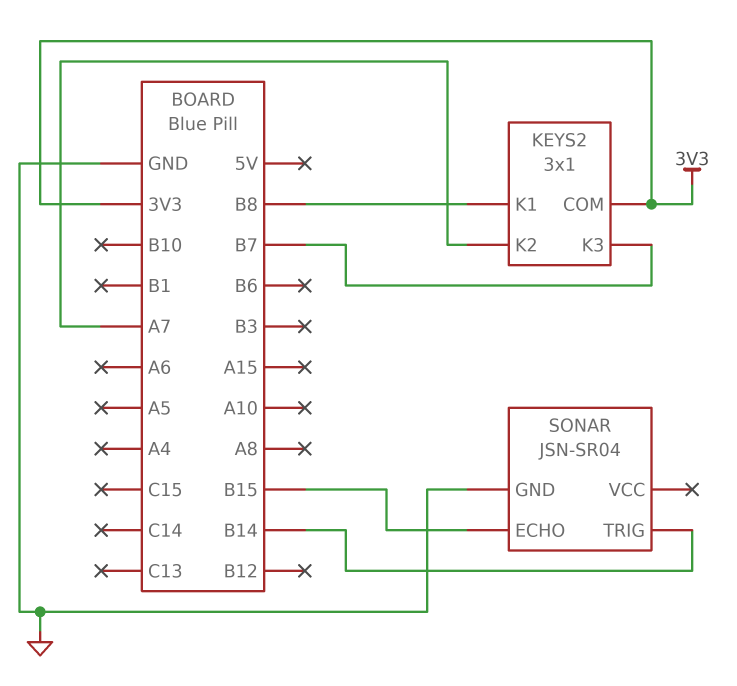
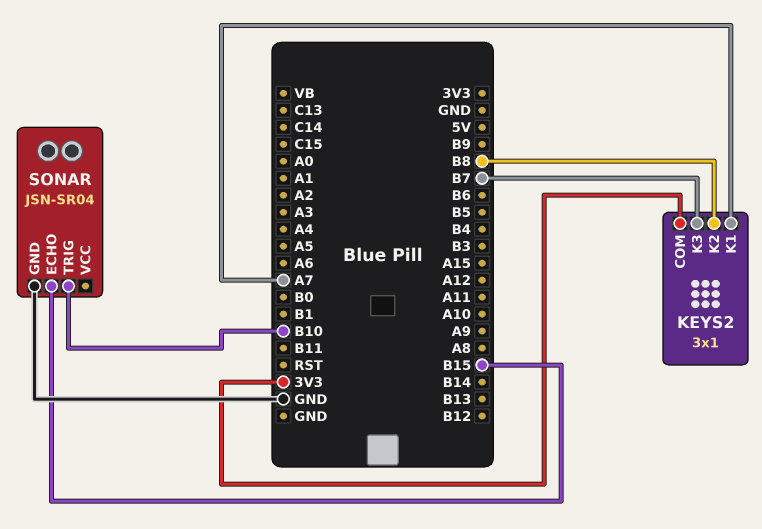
KEYS2 pin K1: B8 -> A7
KEYS2 pin K2: A7 -> B8
SONAR pin TRIG: B14 -> B10

